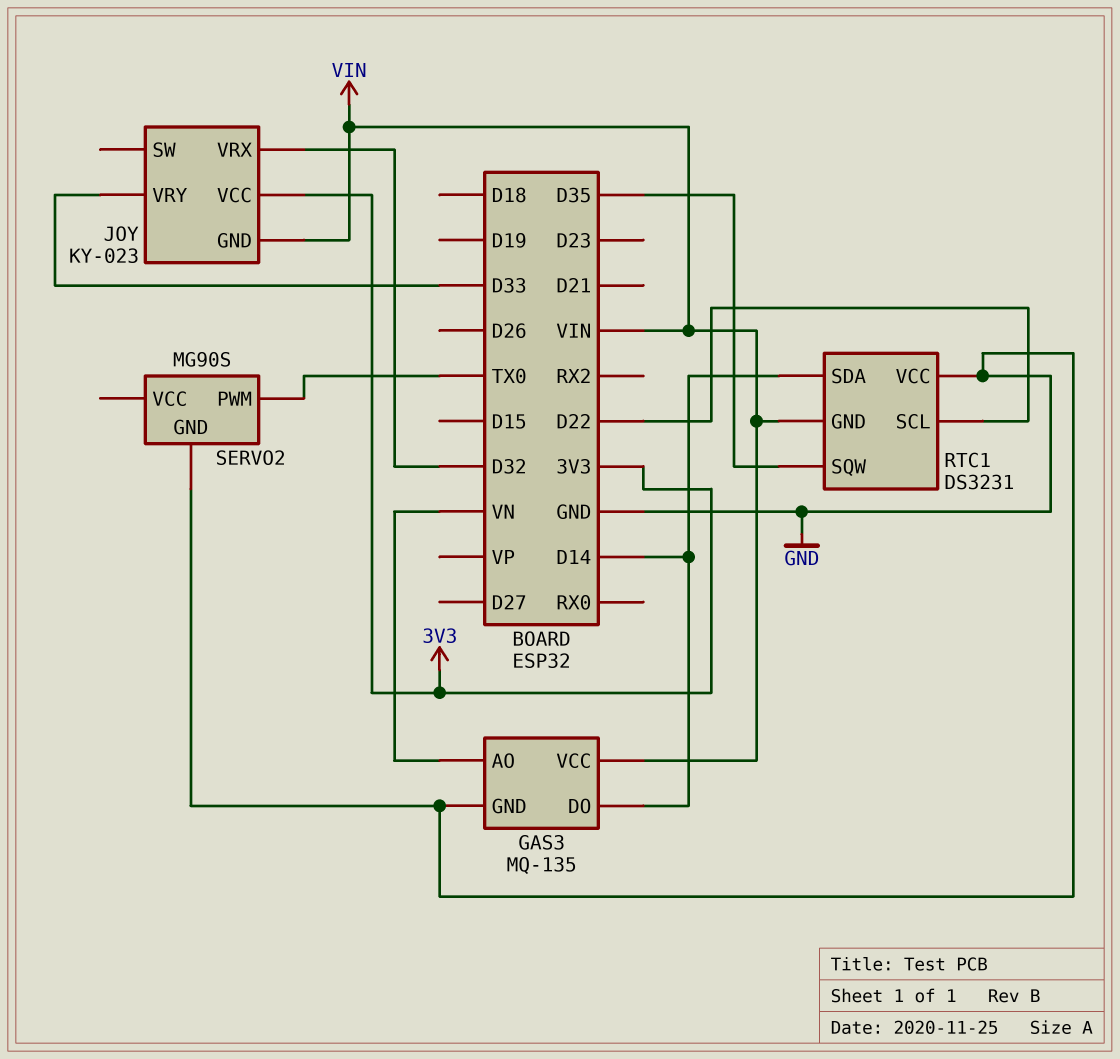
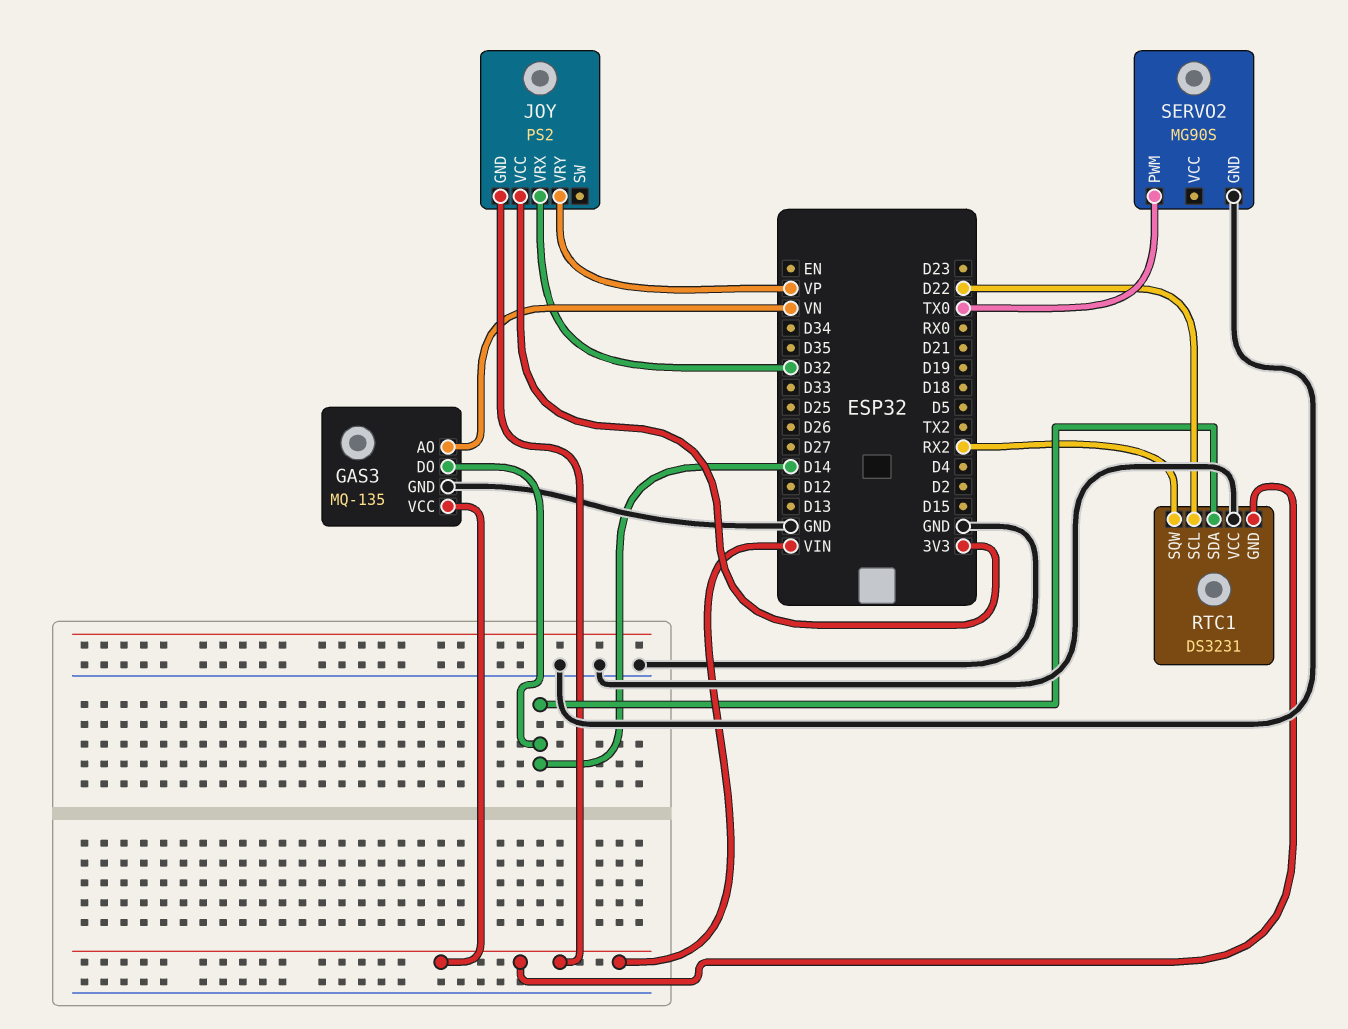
JOY: KY-023 -> PS2
JOY pin VRY: D33 -> VP
RTC1 pin SQW: D35 -> RX2

